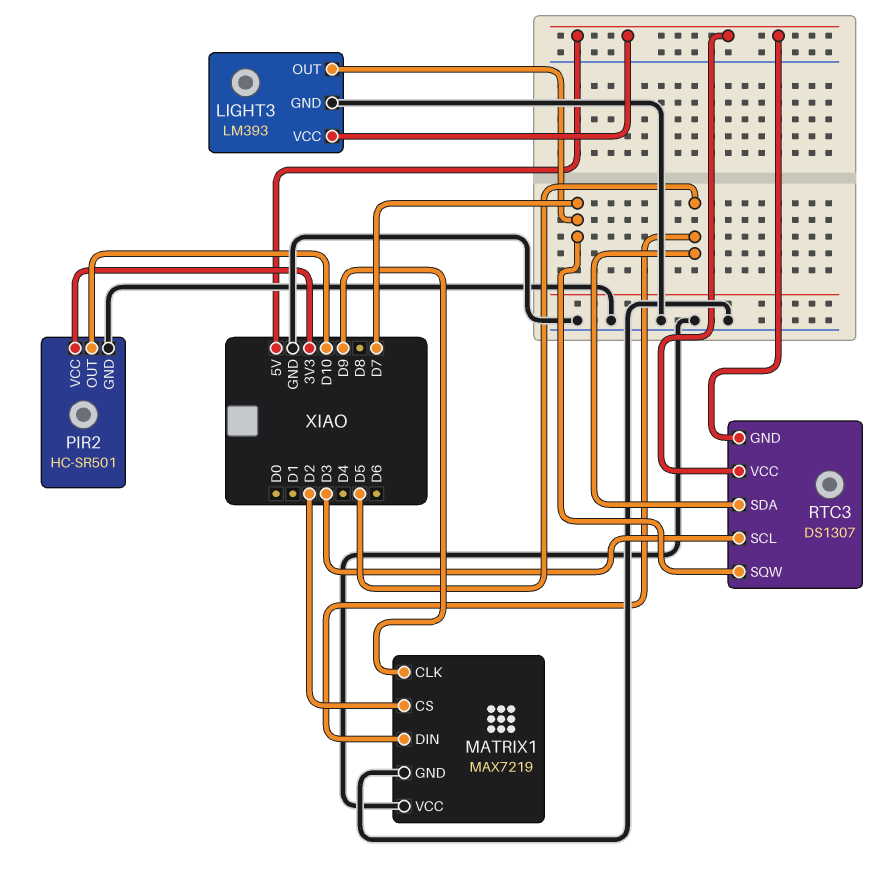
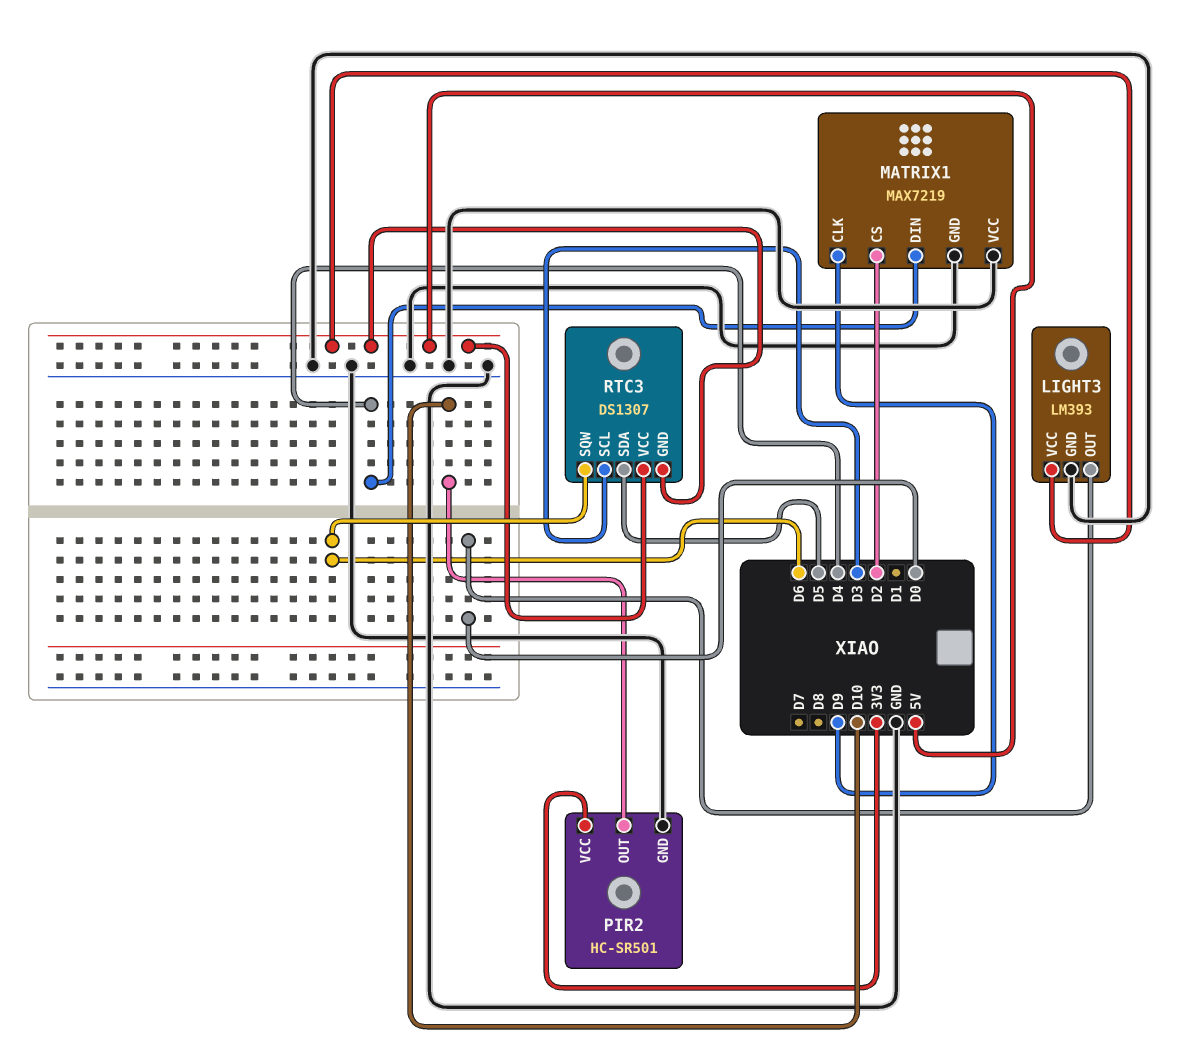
LIGHT3 pin OUT: D7 -> D0
MATRIX1 pin DIN: D5 -> D4
RTC3 pin SQW: D7 -> D6

